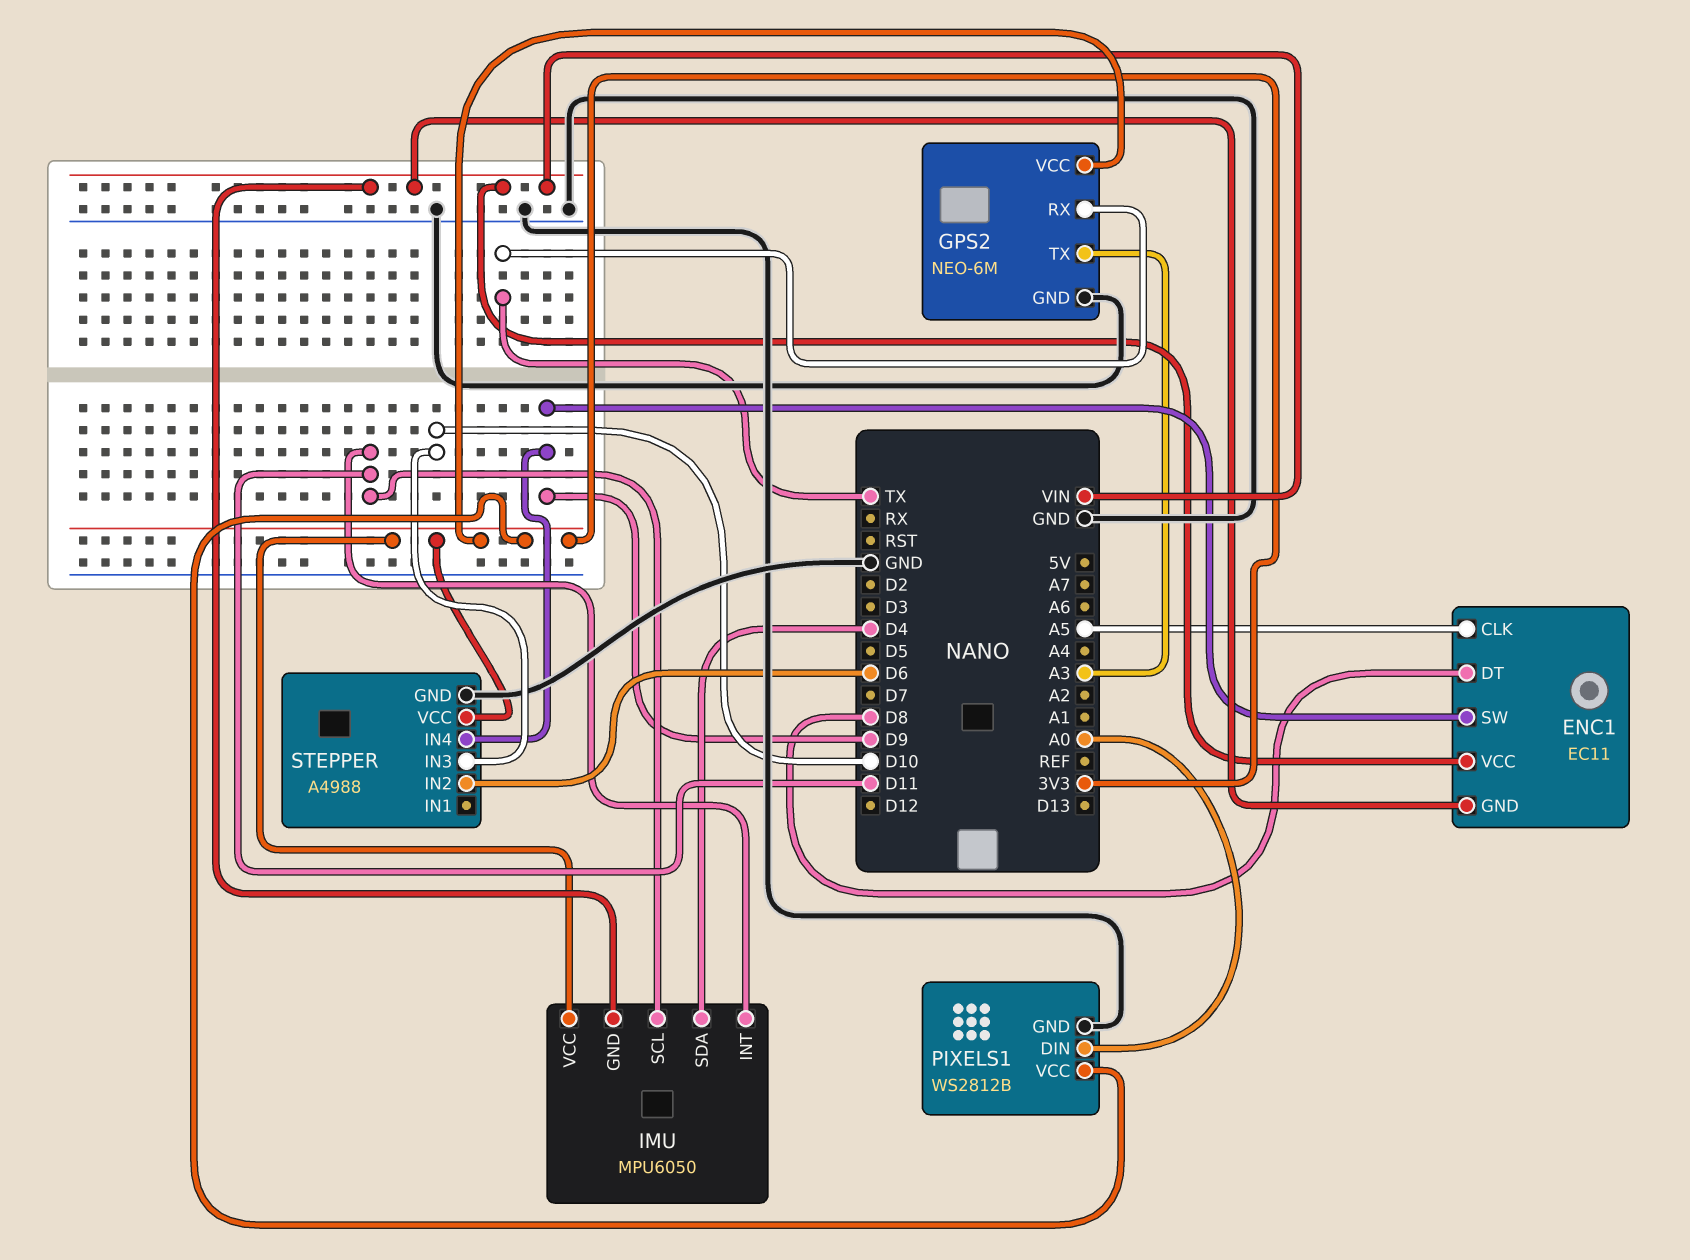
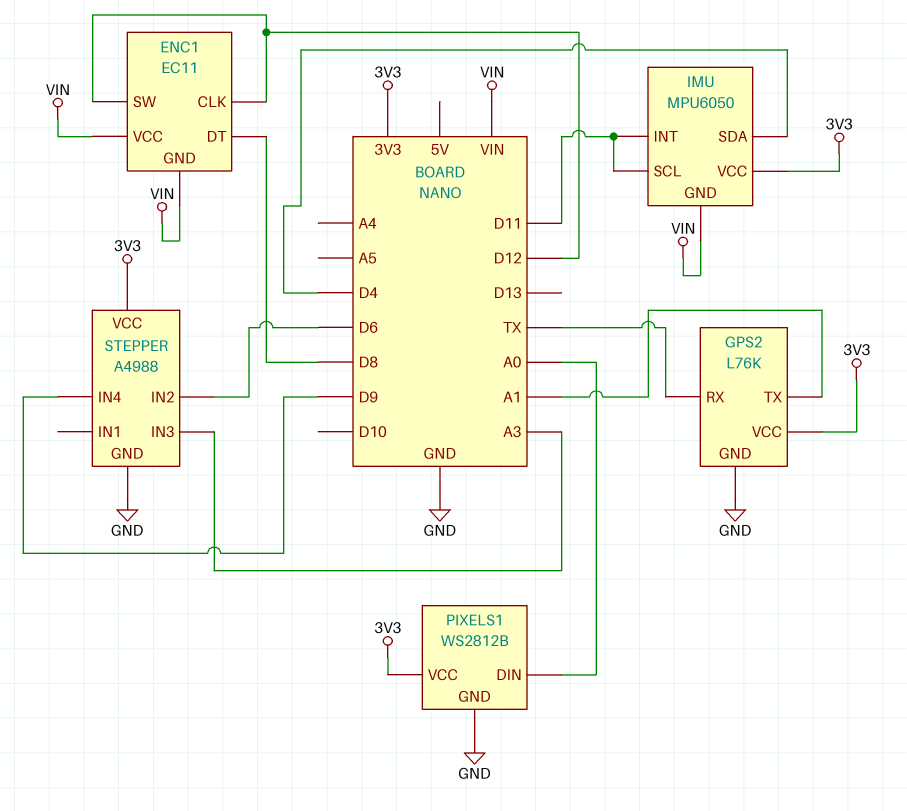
ENC1 pin CLK: A5 -> D12
ENC1 pin SW: D9 -> D12
GPS2: NEO-6M -> L76K
GPS2 pin TX: A3 -> A1
STEPPER pin IN3: D10 -> A3

